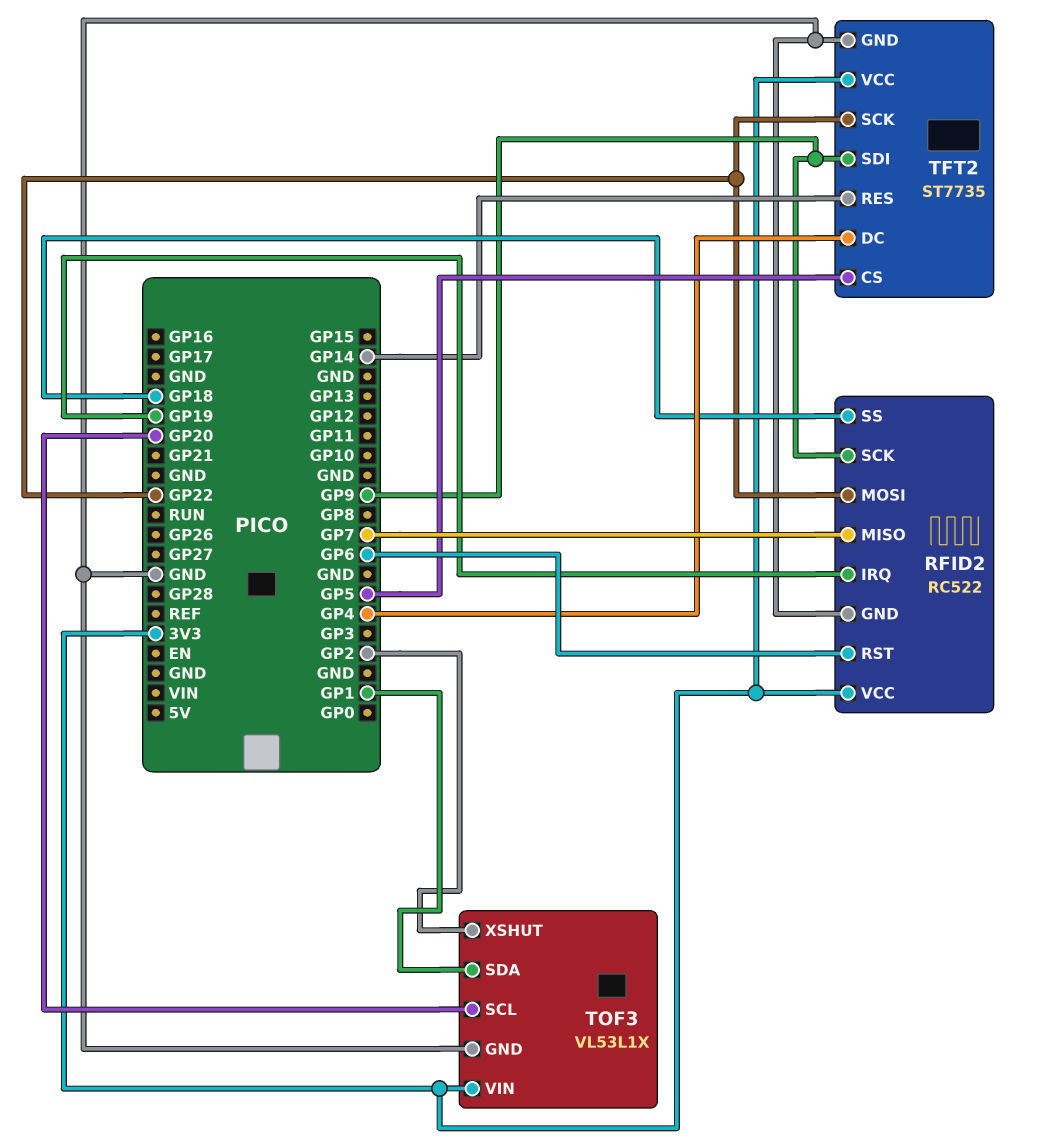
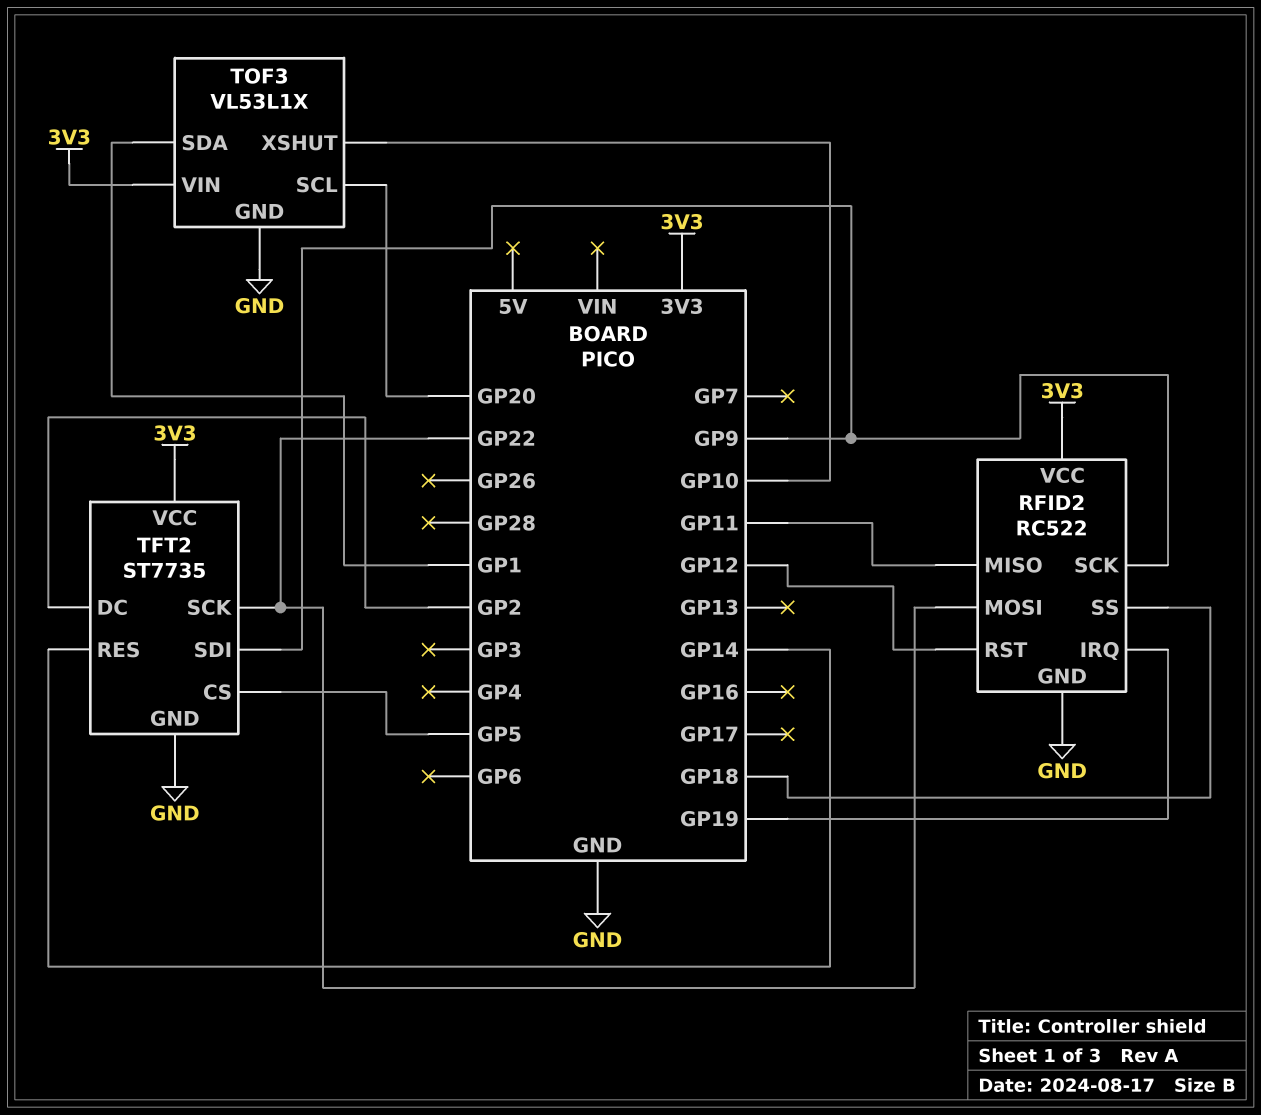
RFID2 pin MISO: GP7 -> GP11
RFID2 pin RST: GP6 -> GP12
TFT2 pin DC: GP4 -> GP2
TOF3 pin XSHUT: GP2 -> GP10

